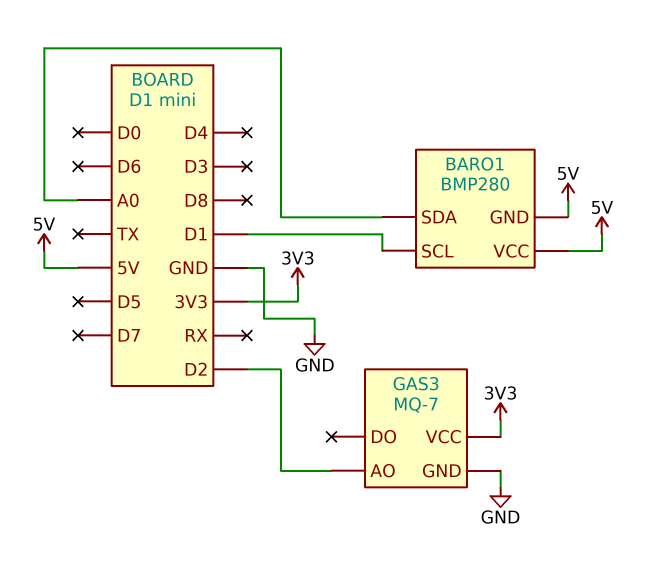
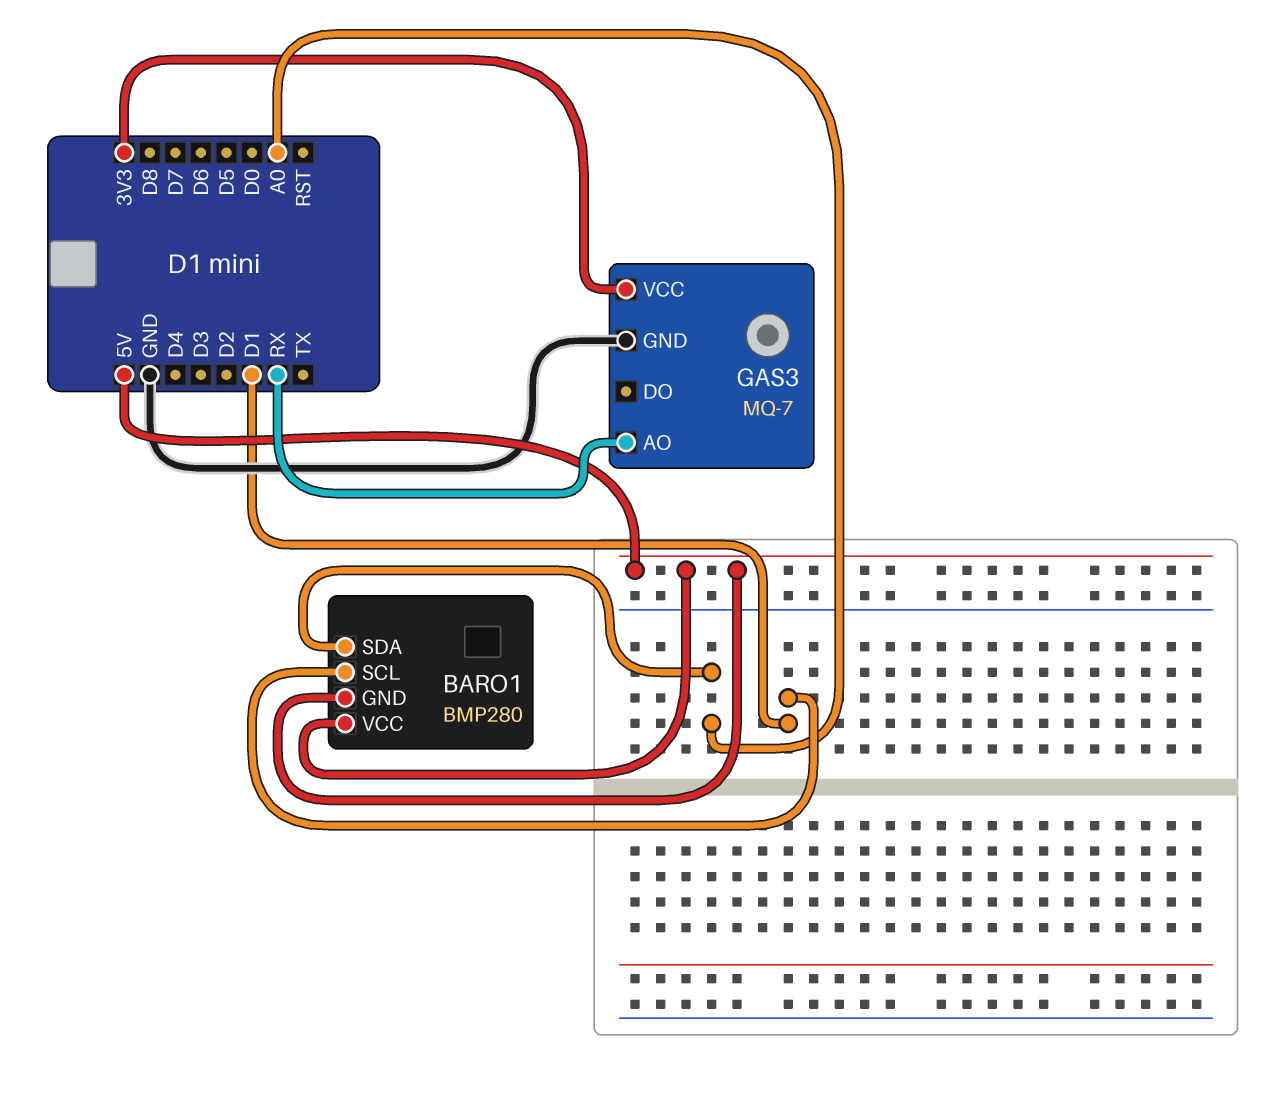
GAS3 pin AO: D2 -> RX

